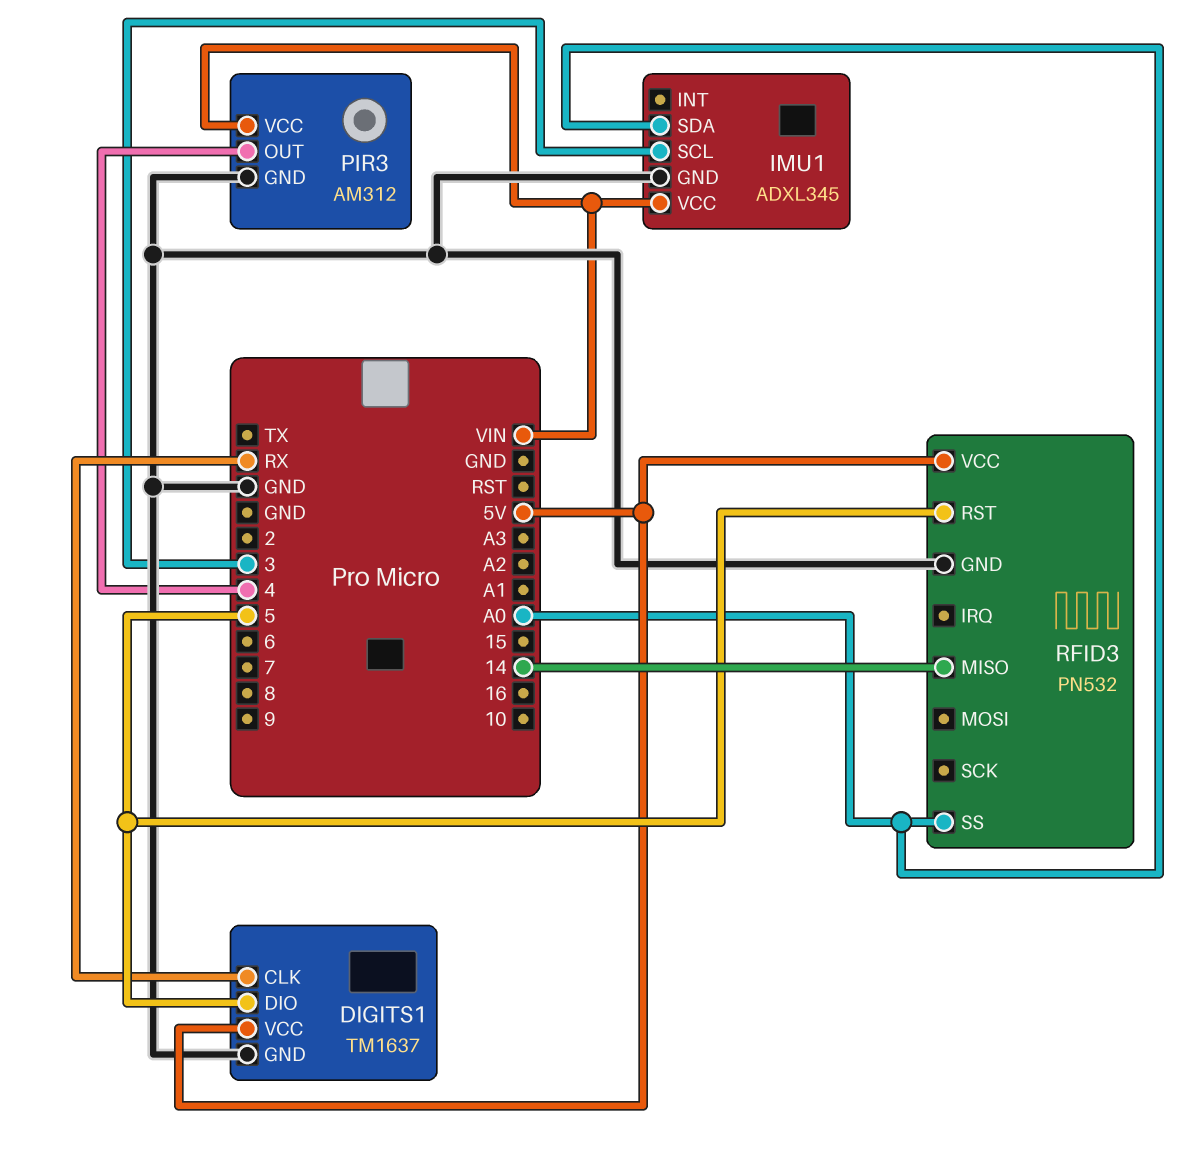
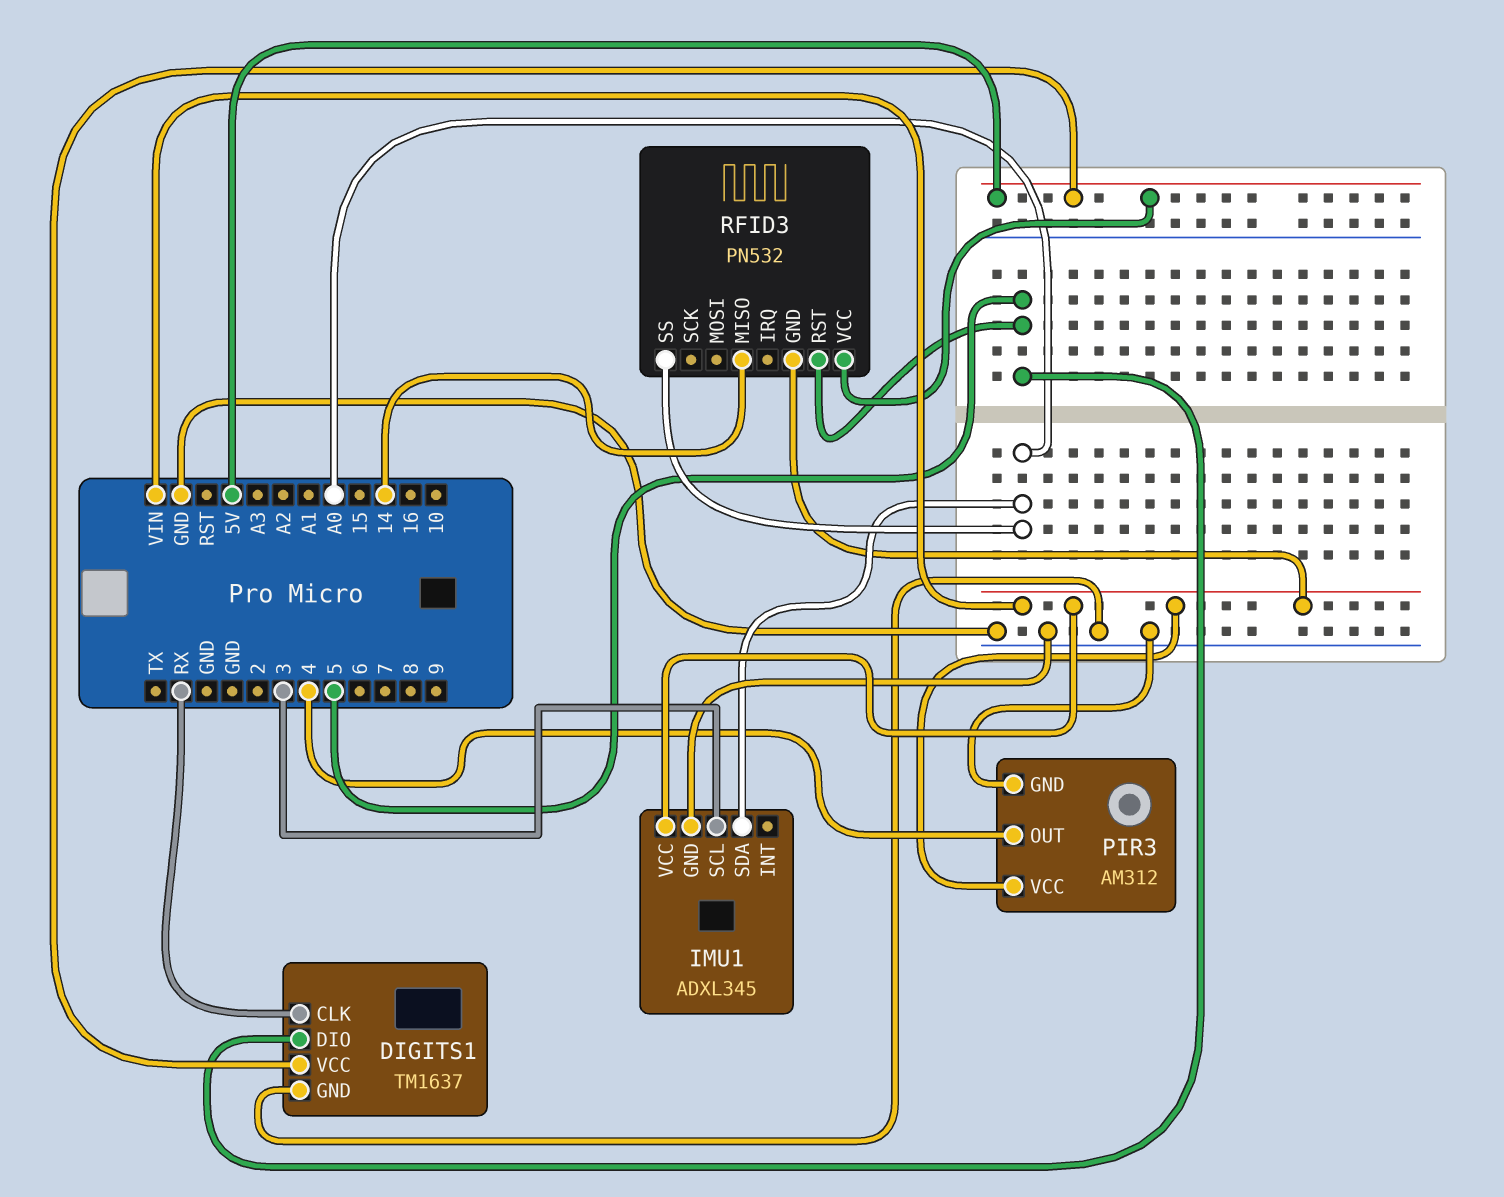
RFID3 pin GND: GND -> VIN

